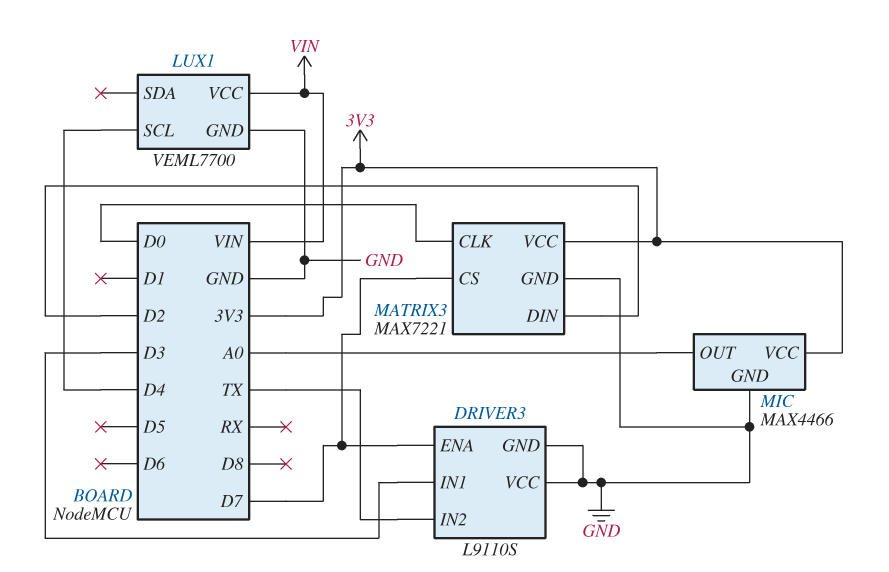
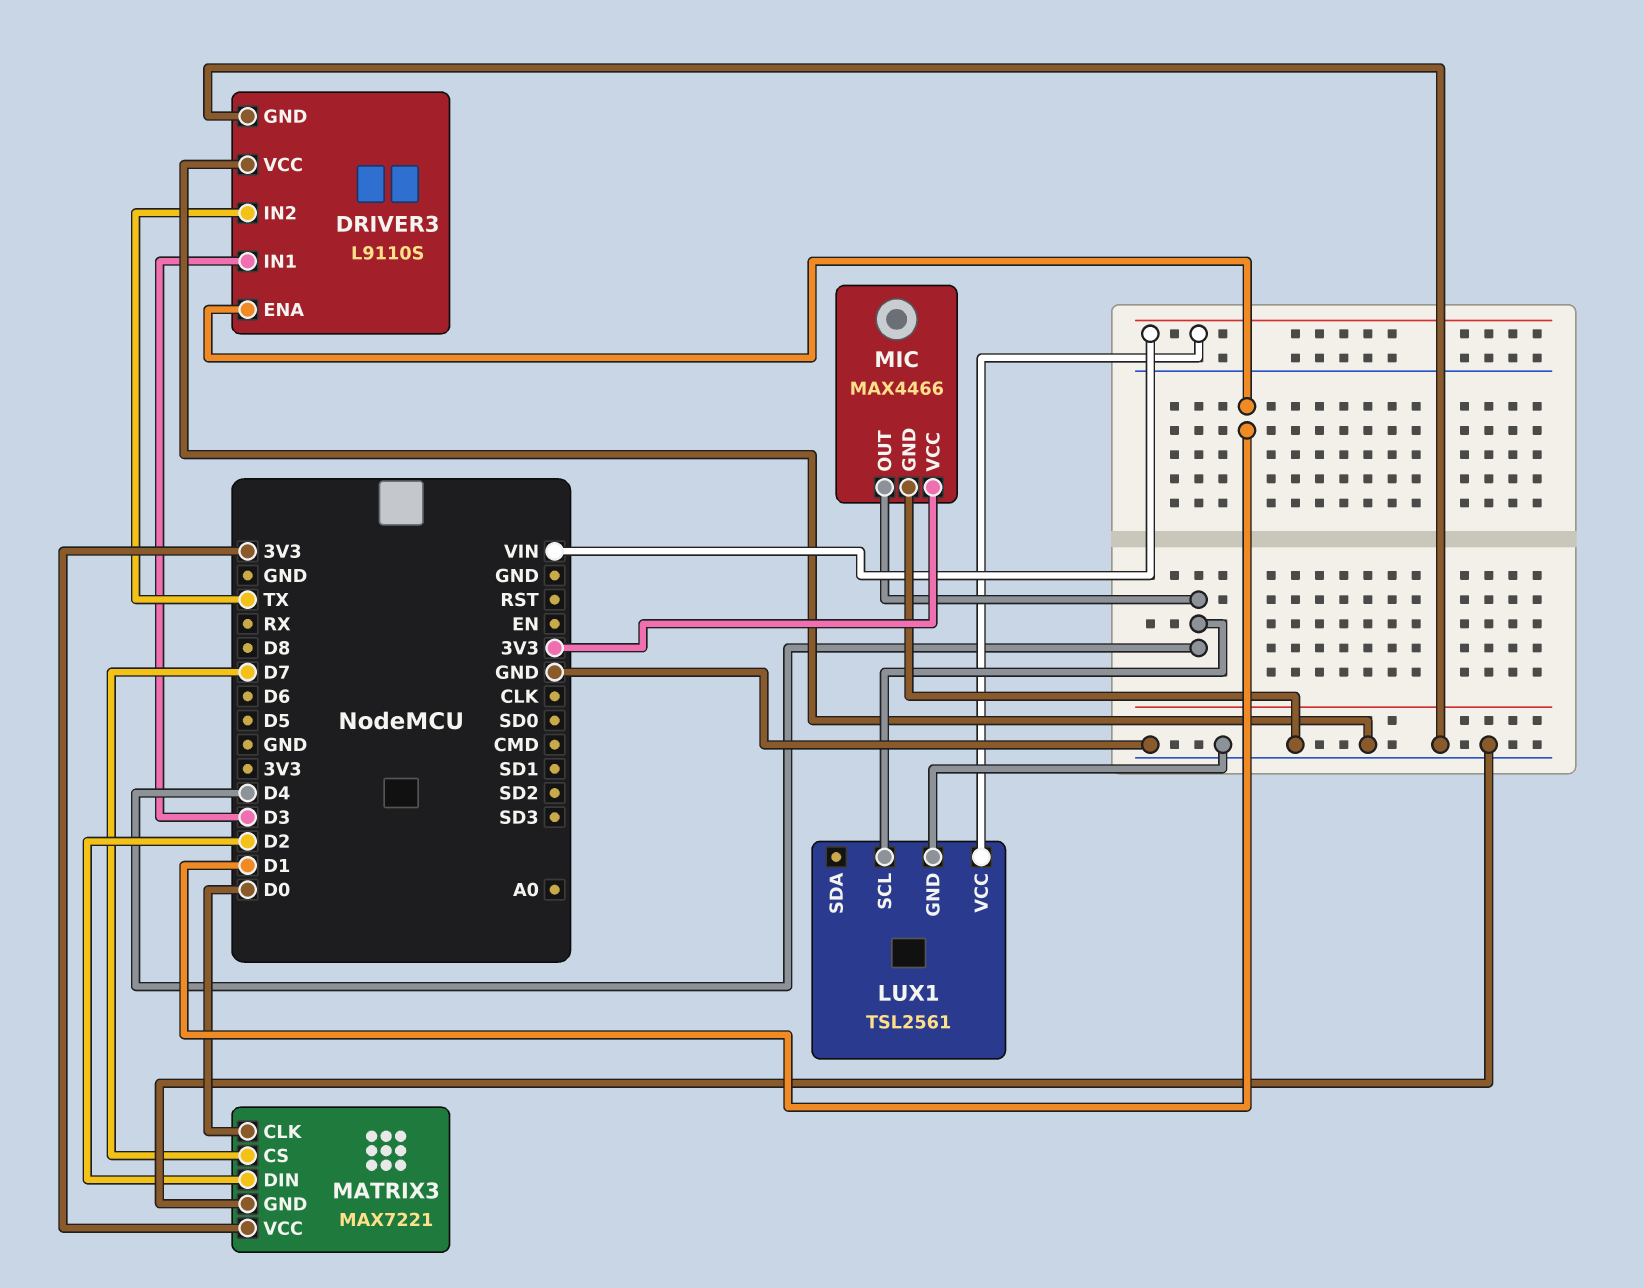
DRIVER3 pin ENA: D7 -> D1
LUX1: VEML7700 -> TSL2561
MIC pin OUT: A0 -> D4

